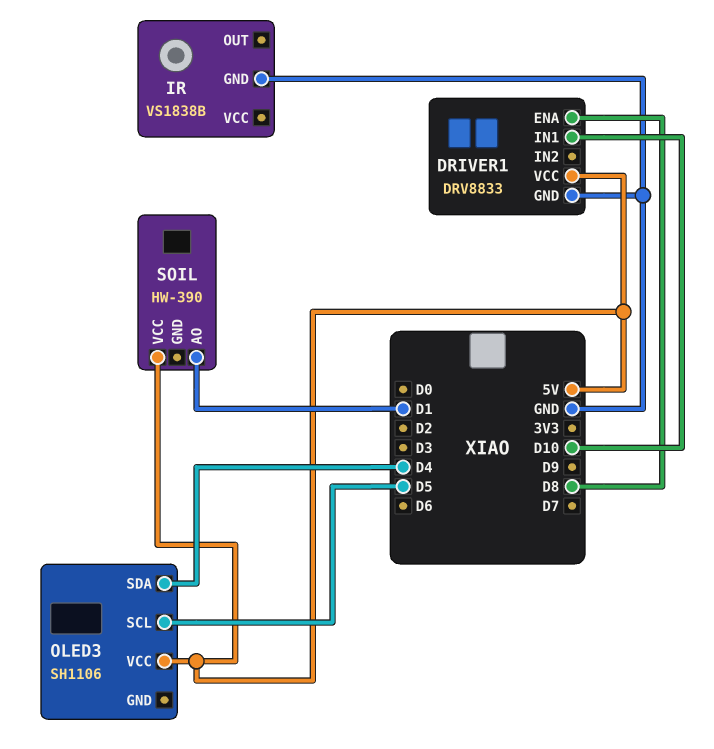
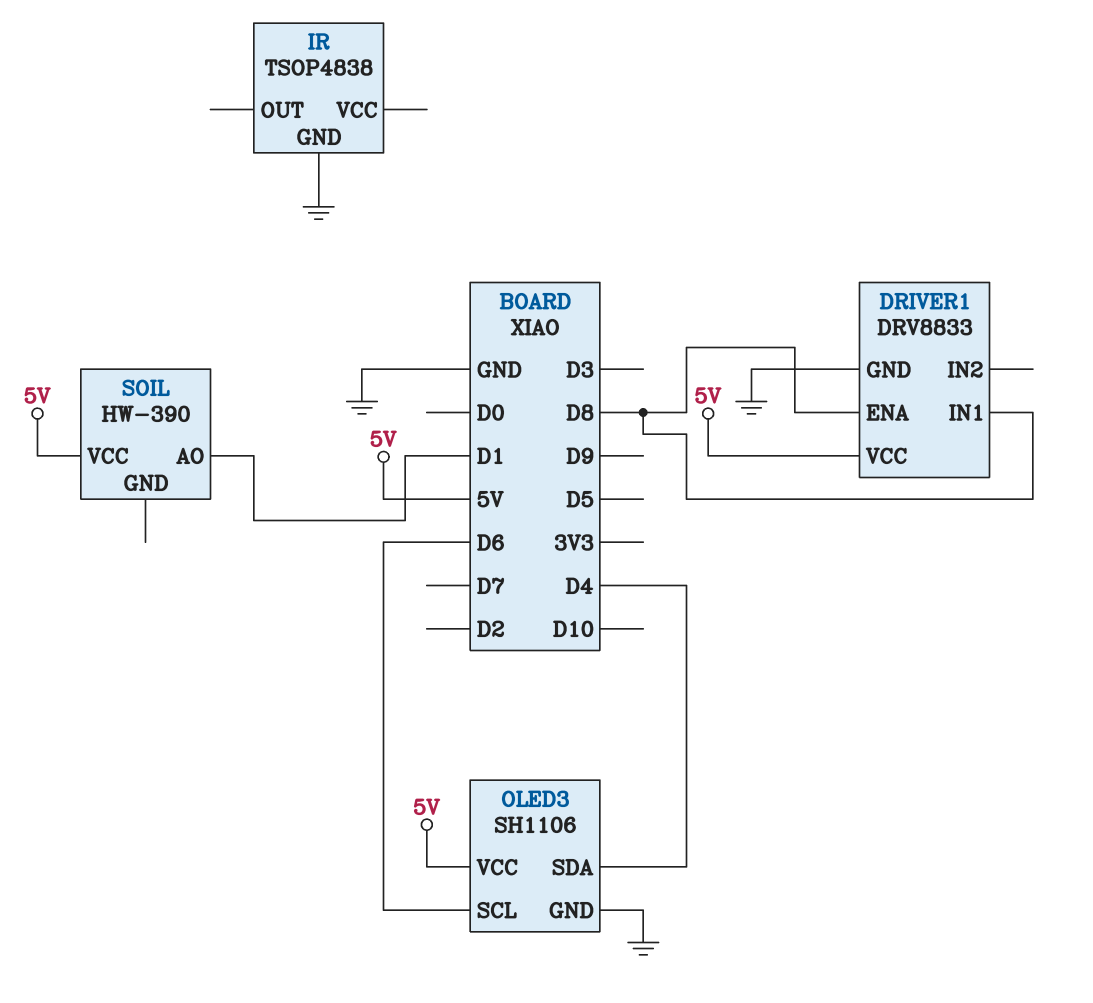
DRIVER1 pin IN1: D10 -> D8
IR: VS1838B -> TSOP4838
OLED3 pin GND: none -> GND
OLED3 pin SCL: D5 -> D6

